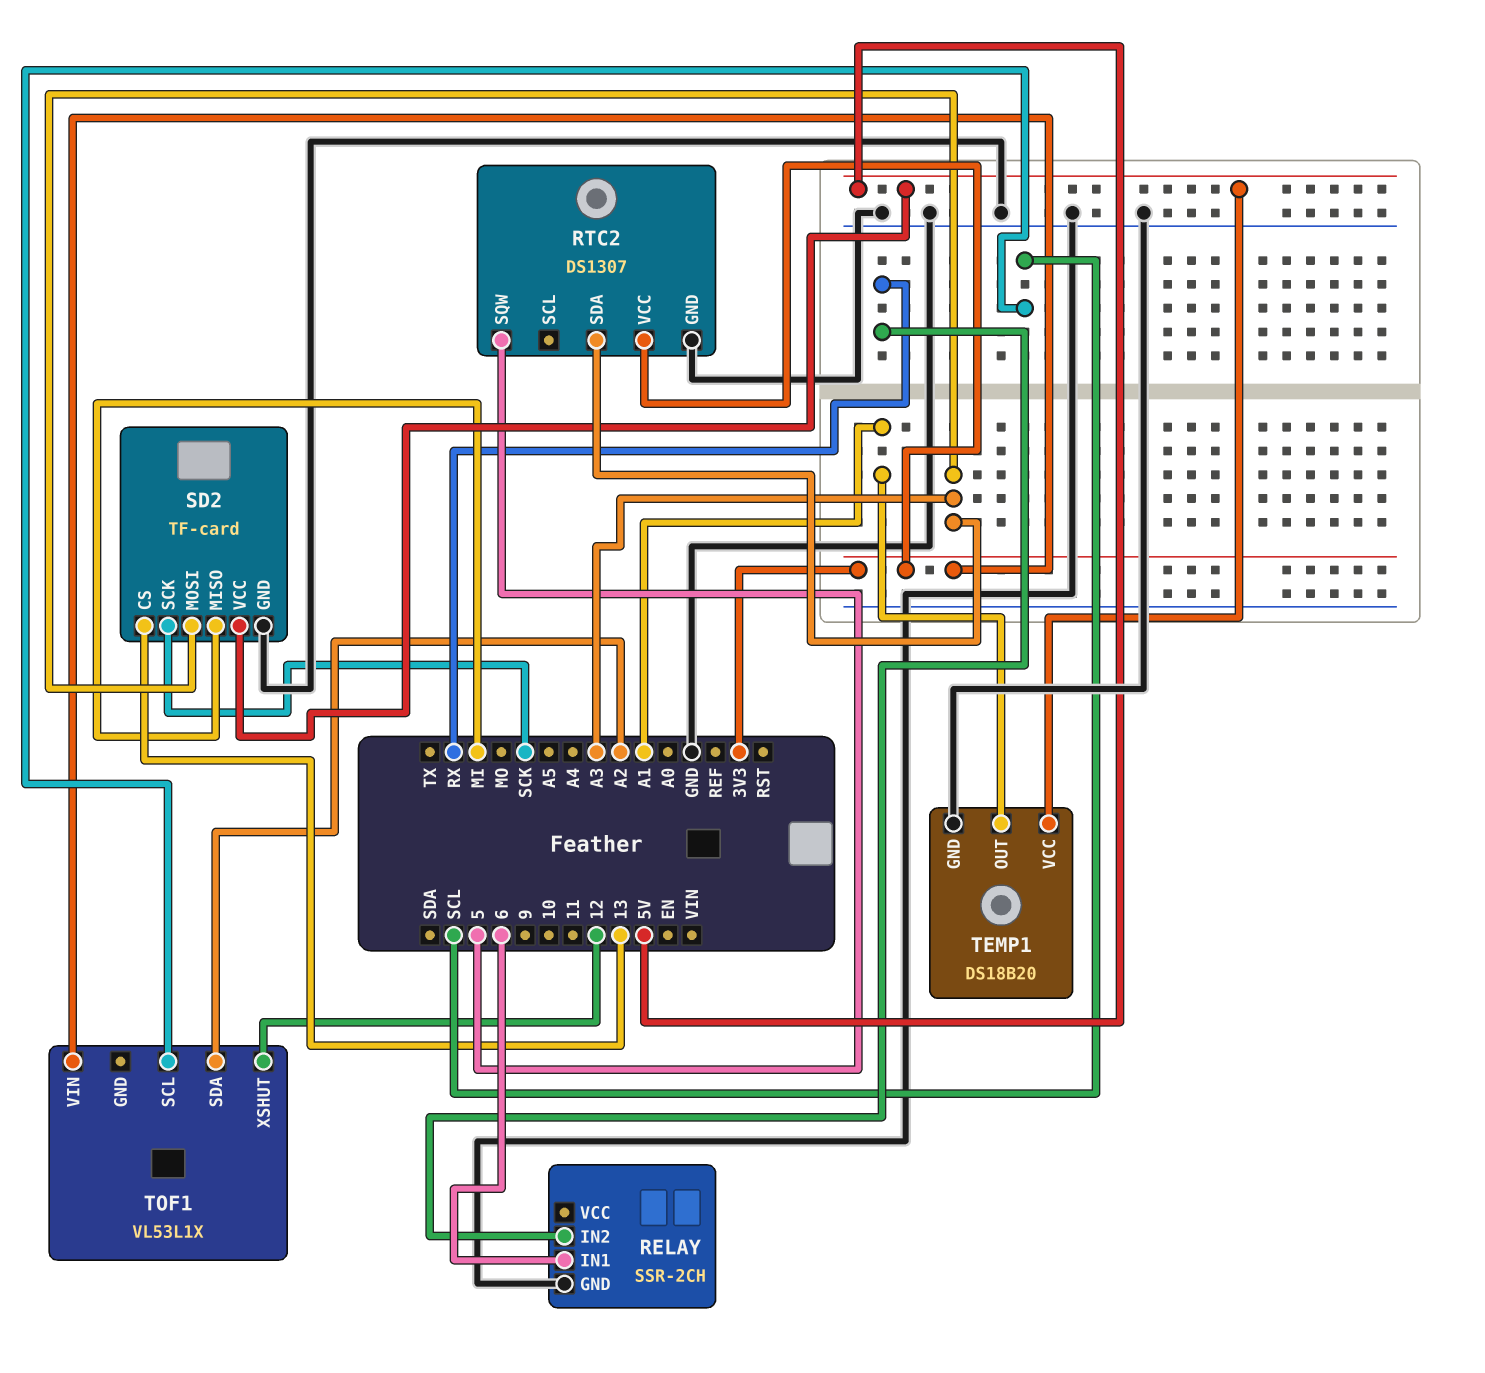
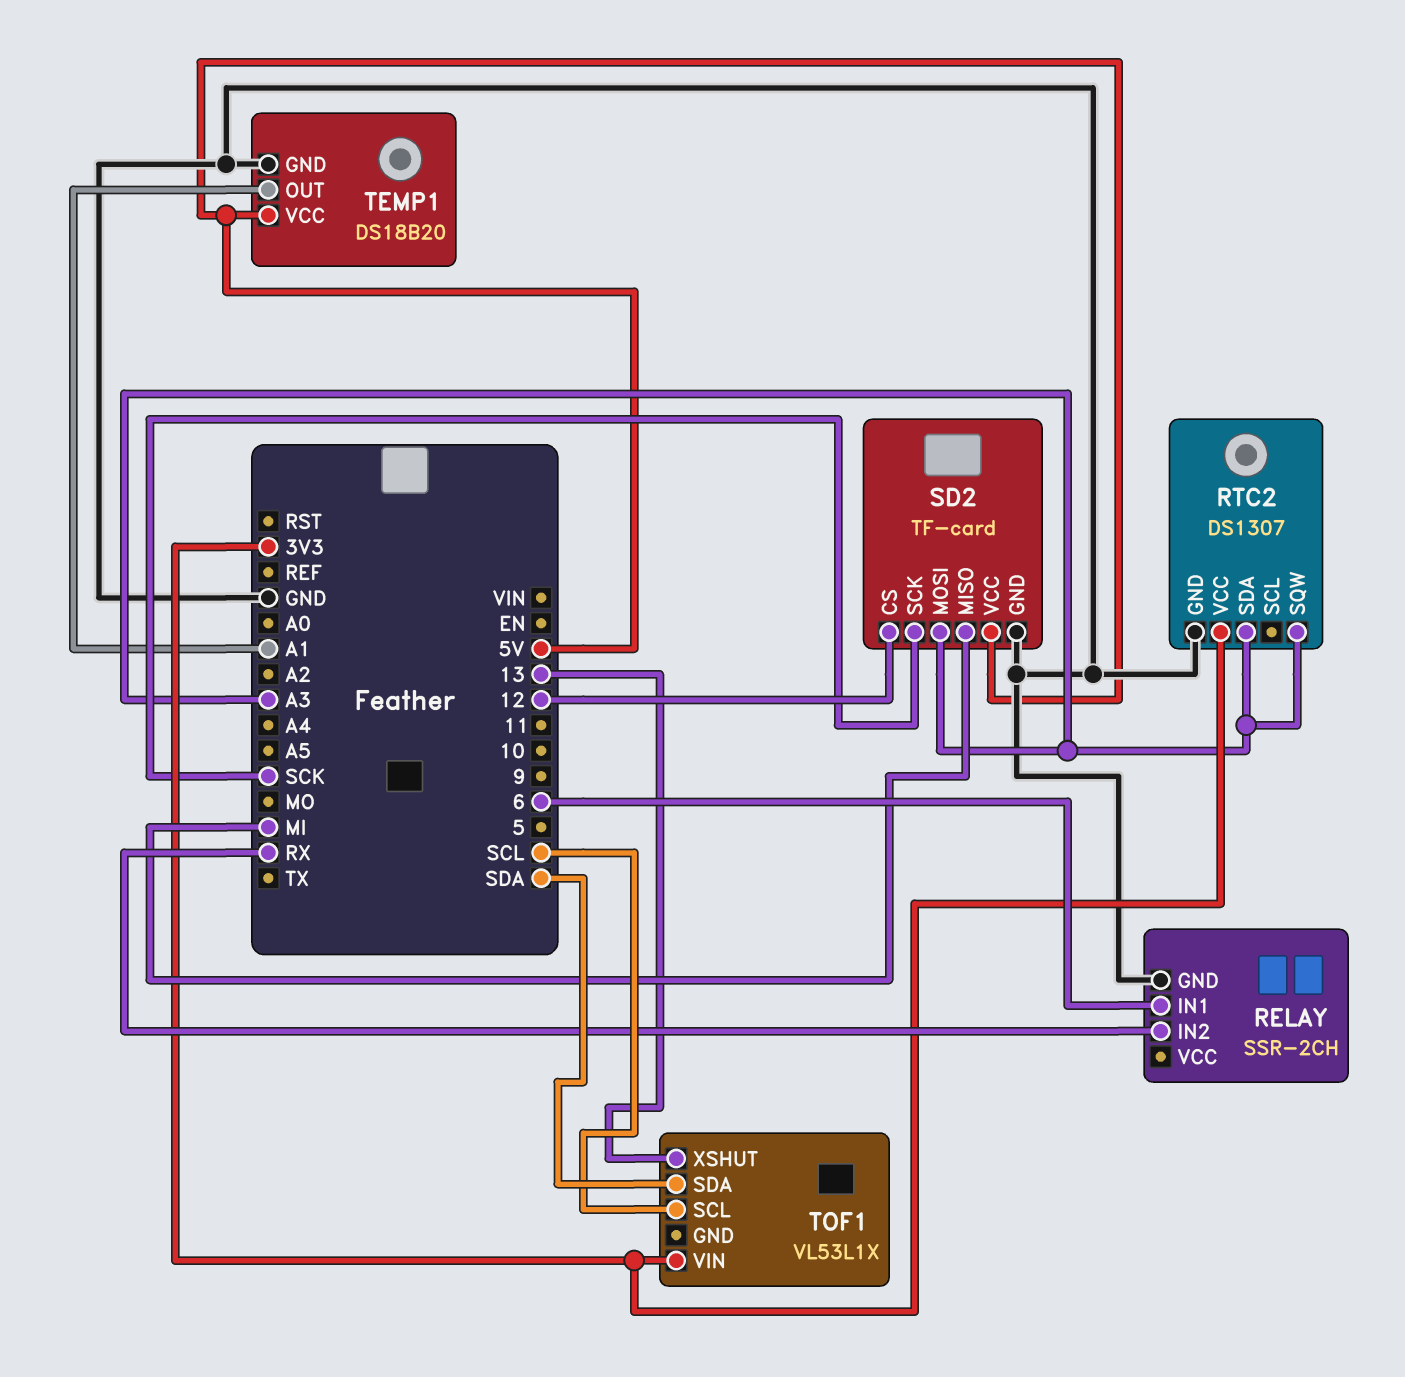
RTC2 pin SQW: 5 -> A3
SD2 pin CS: 13 -> 12
TOF1 pin SDA: A2 -> SDA
TOF1 pin XSHUT: 12 -> 13

